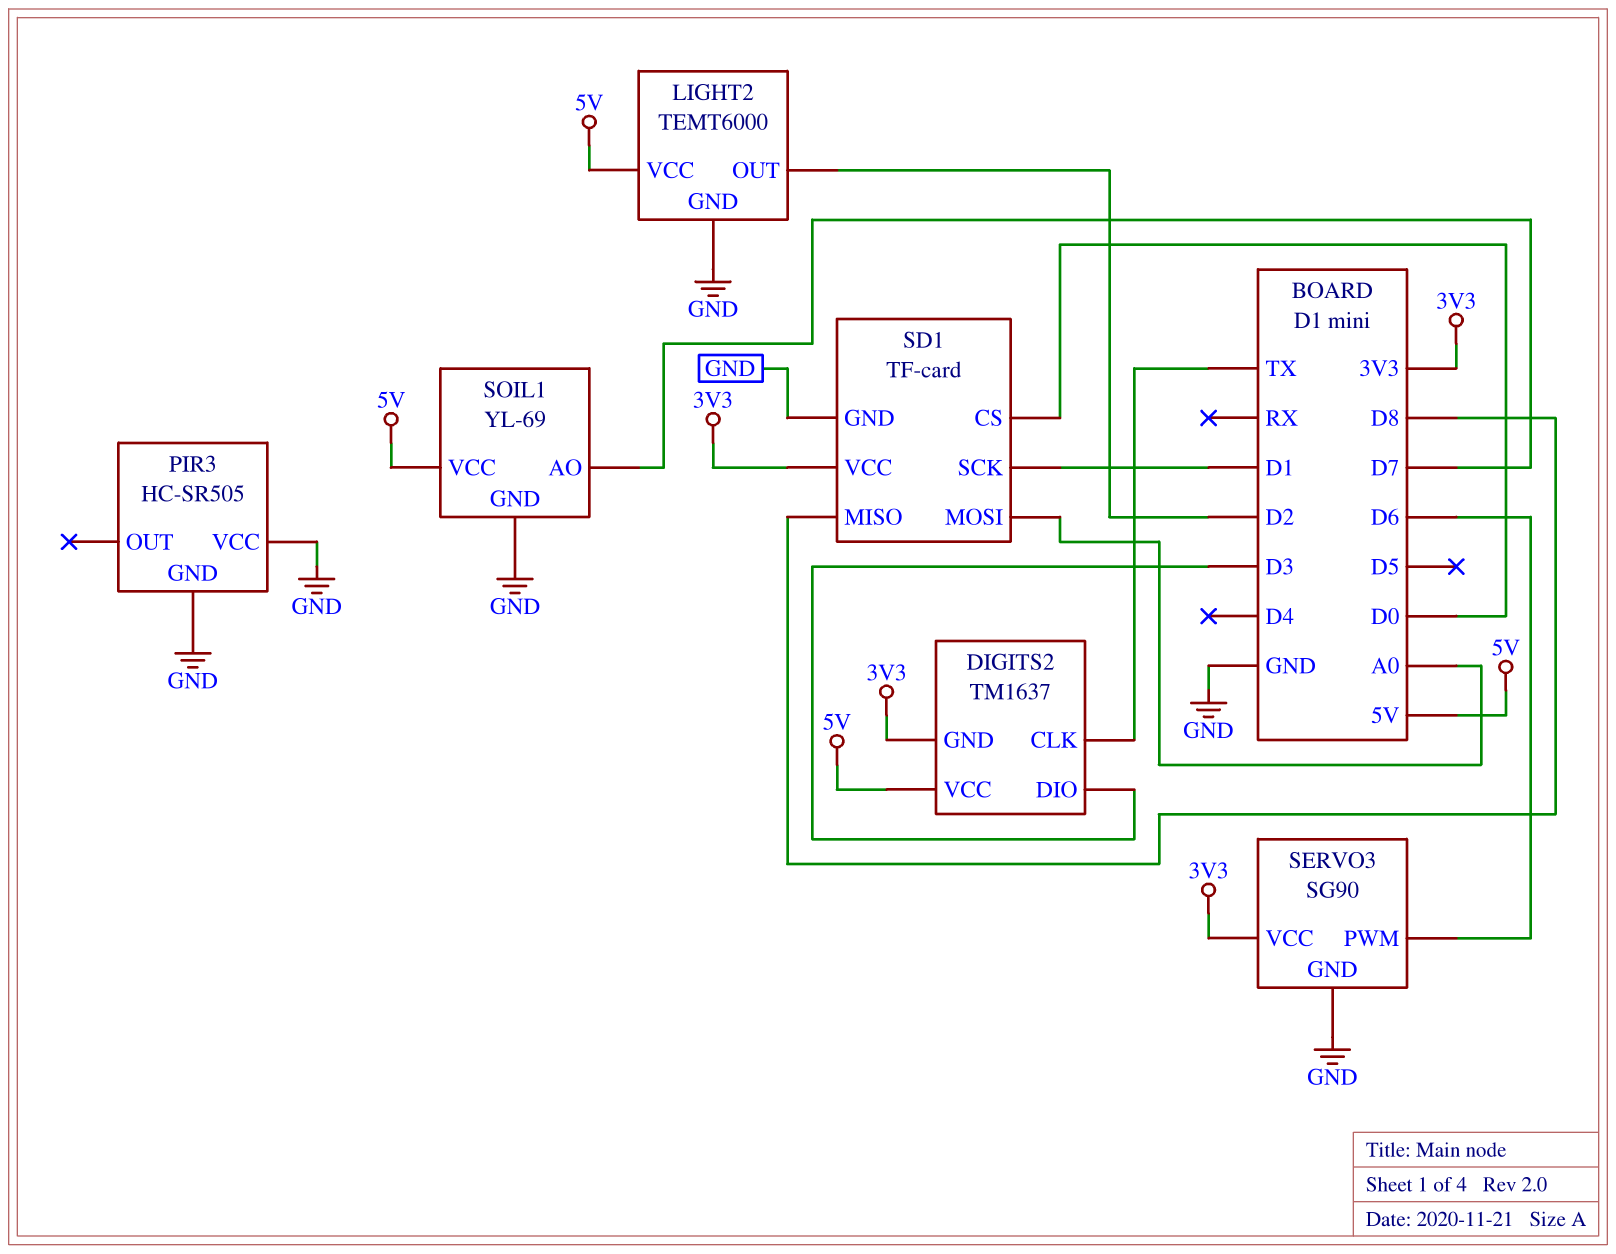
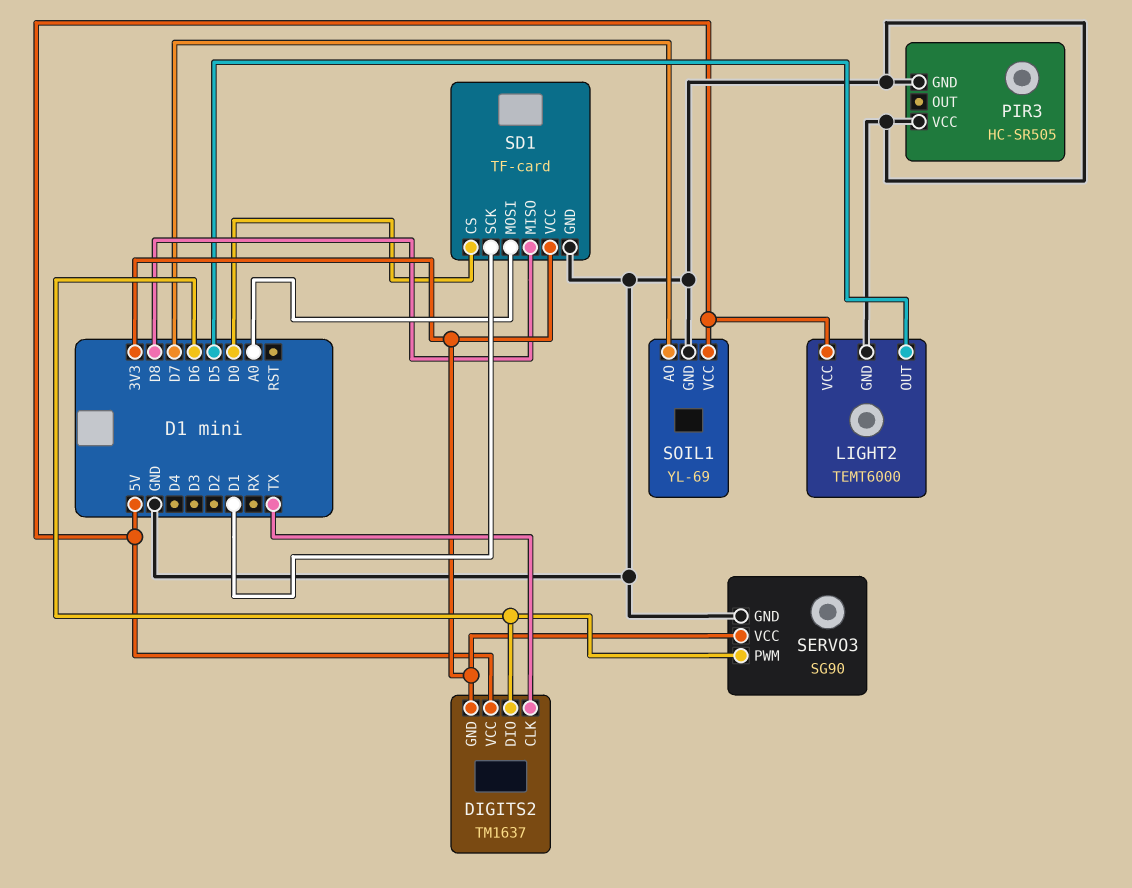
DIGITS2 pin DIO: D3 -> D6
LIGHT2 pin OUT: D2 -> D5

